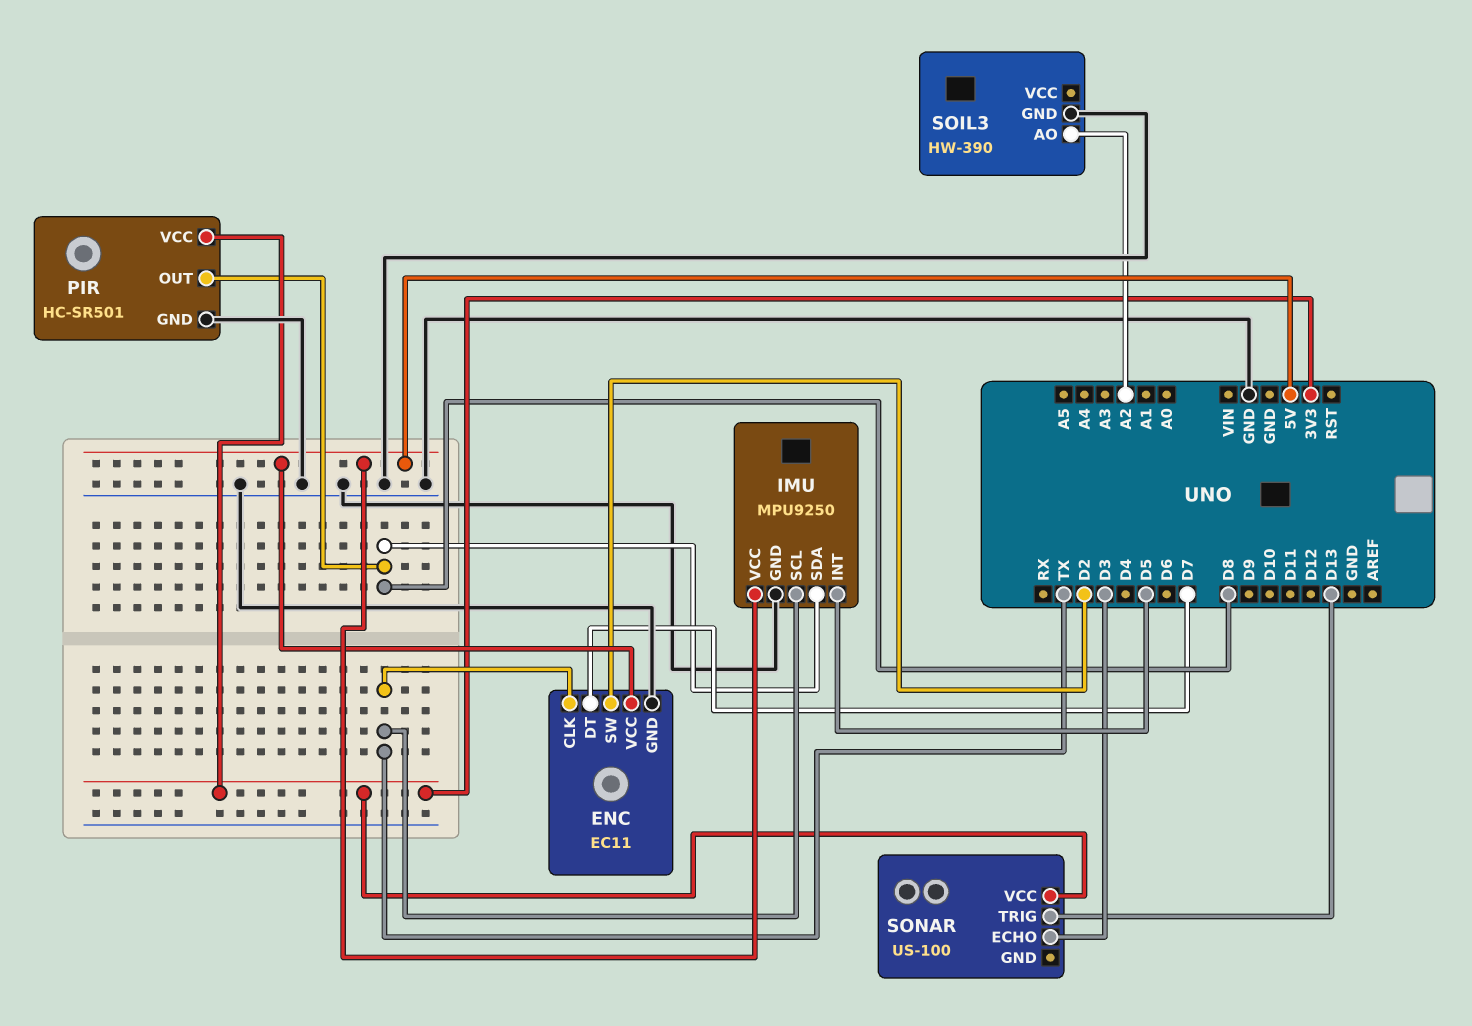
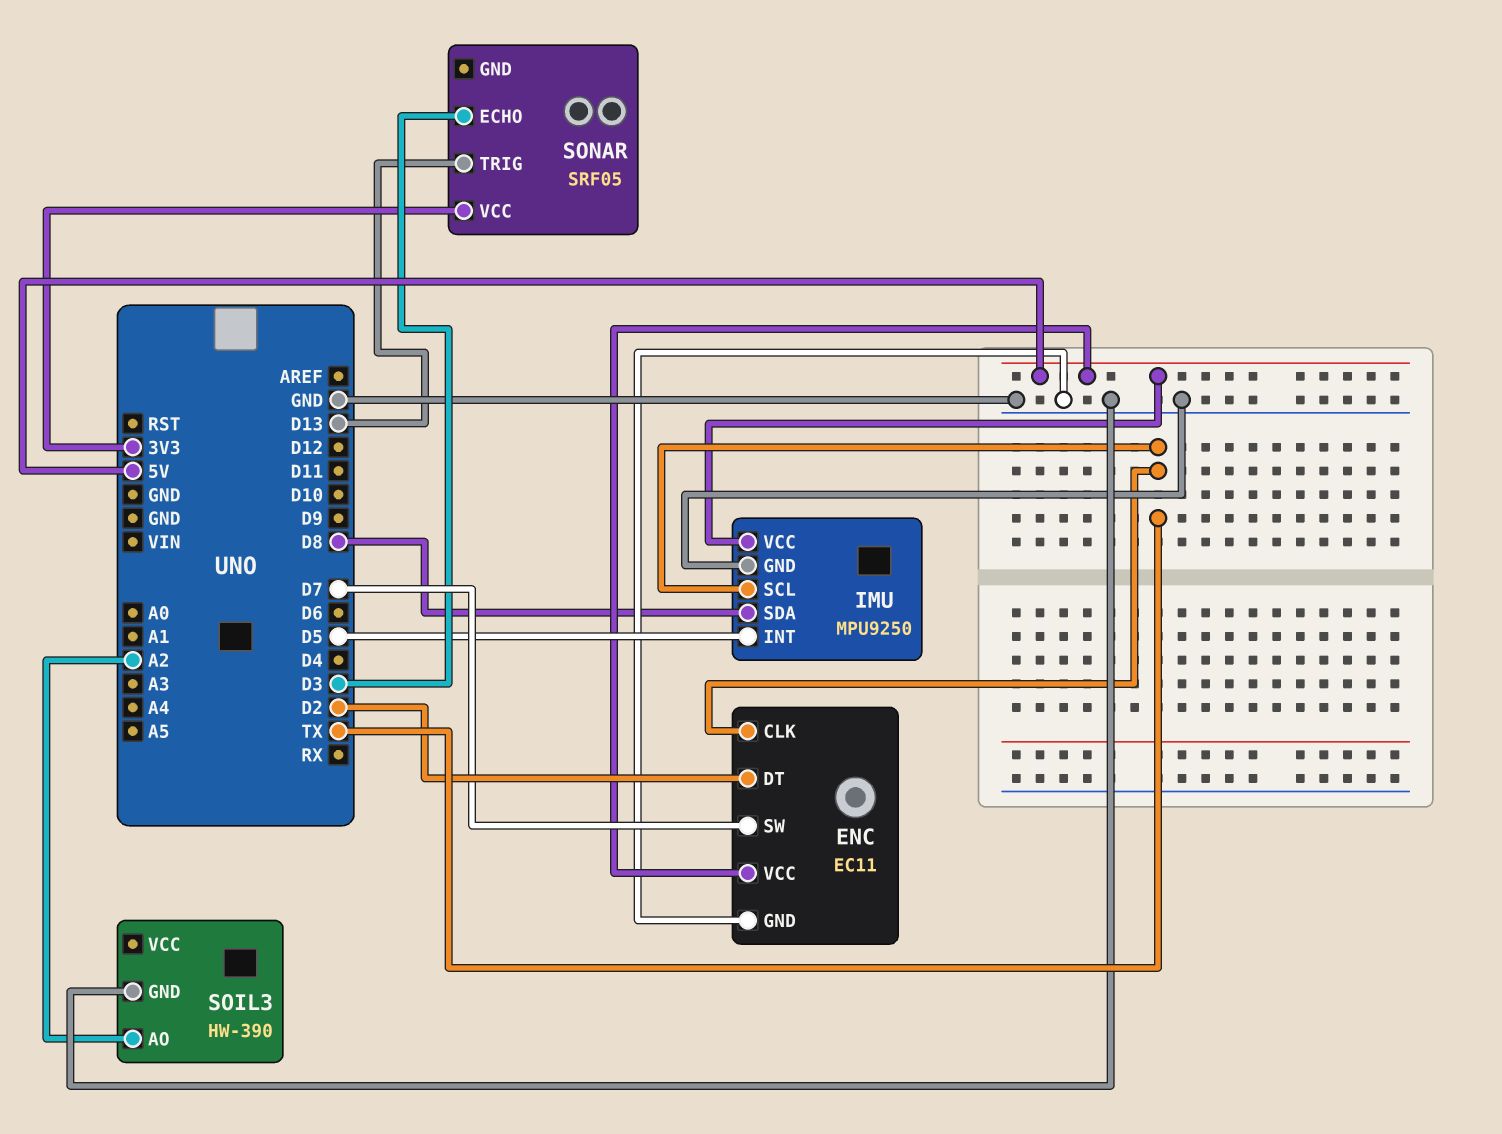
ENC pin DT: D7 -> D2
ENC pin SW: D2 -> D7
PIR: HC-SR501 -> none
PIR pin GND: GND -> none
PIR pin OUT: D8 -> none
PIR pin VCC: 3V3 -> none
SONAR: US-100 -> SRF05

